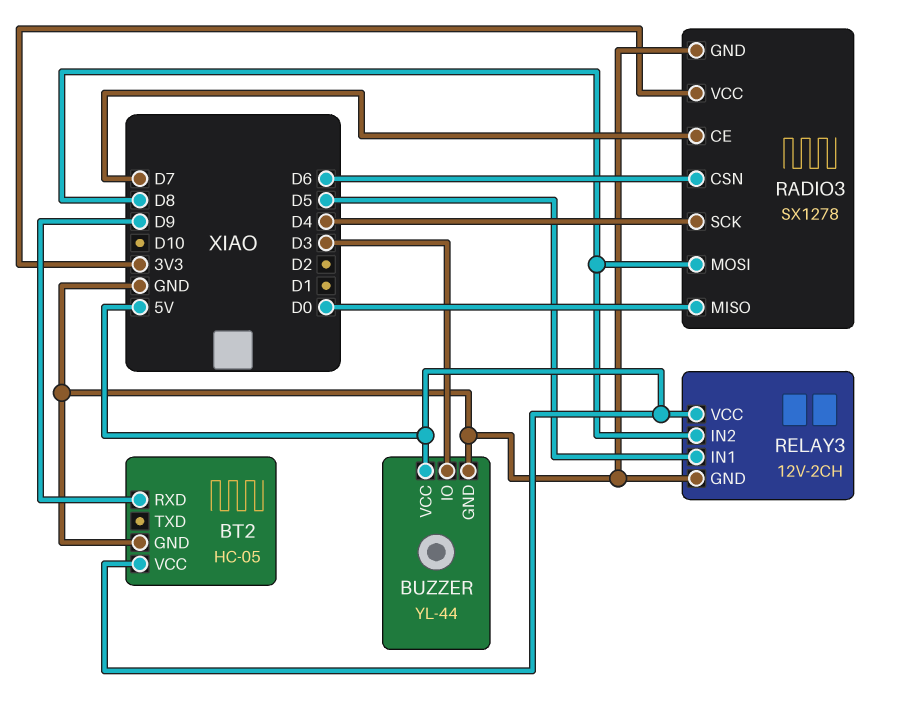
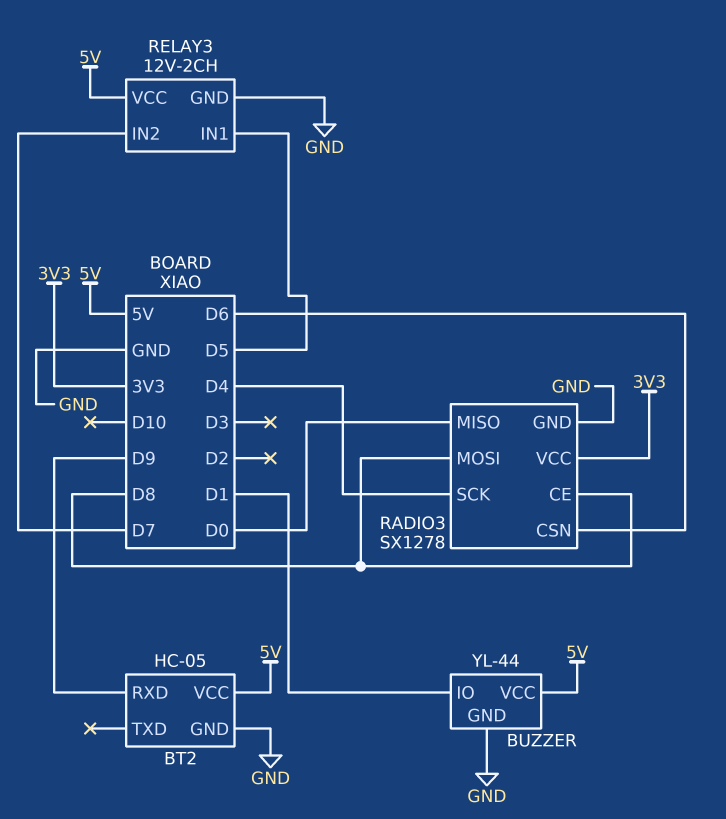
BUZZER pin IO: D3 -> D1
RADIO3 pin CE: D7 -> D8
RELAY3 pin IN2: D8 -> D7

